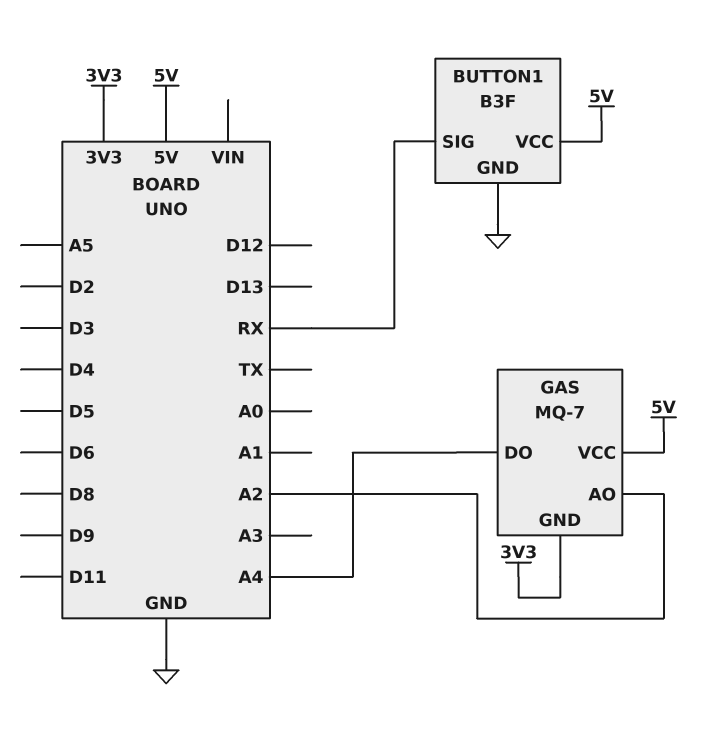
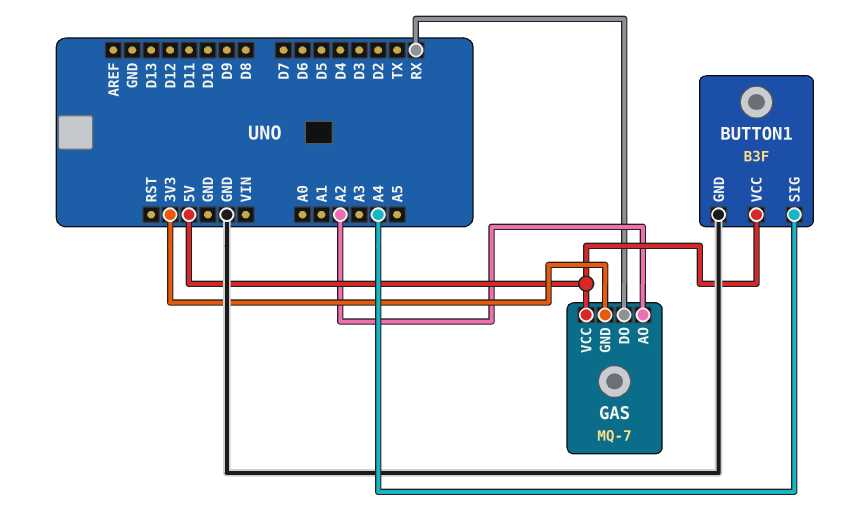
BUTTON1 pin SIG: RX -> A4
GAS pin DO: A4 -> RX

